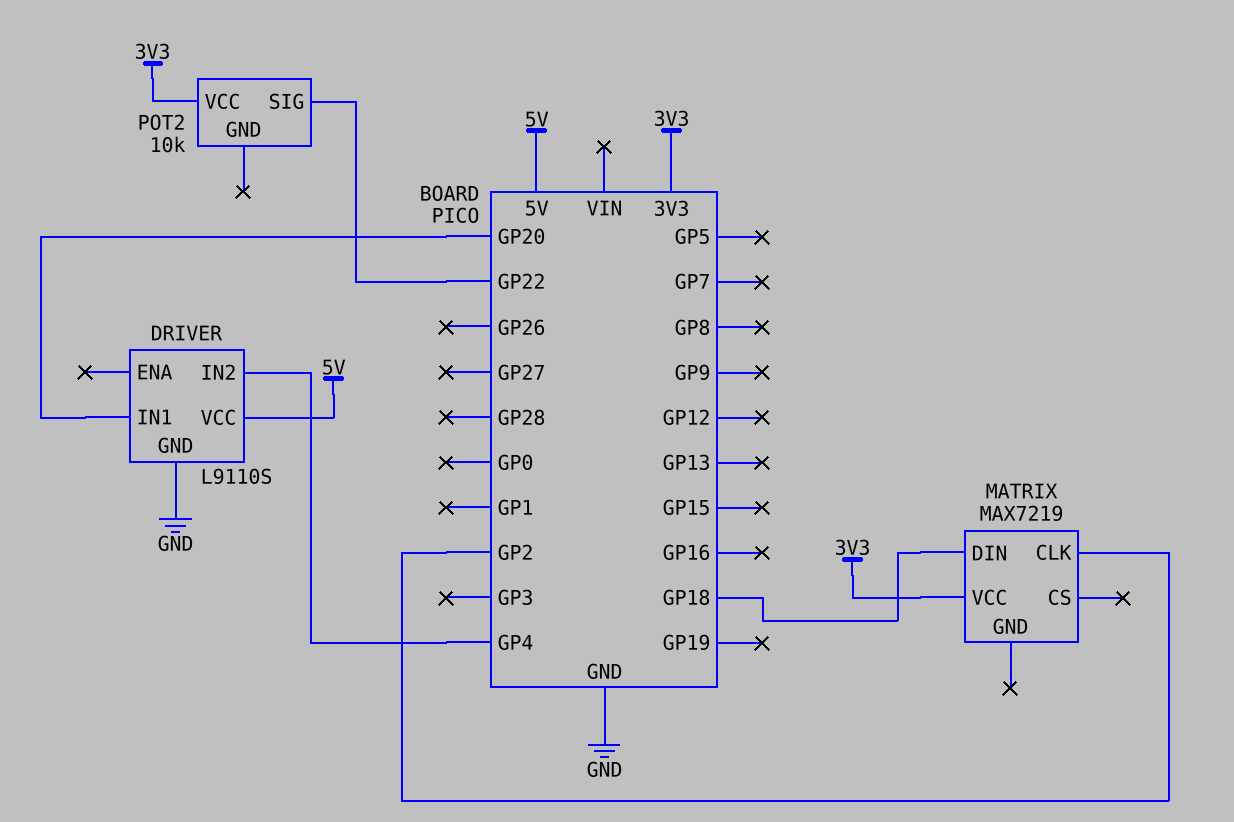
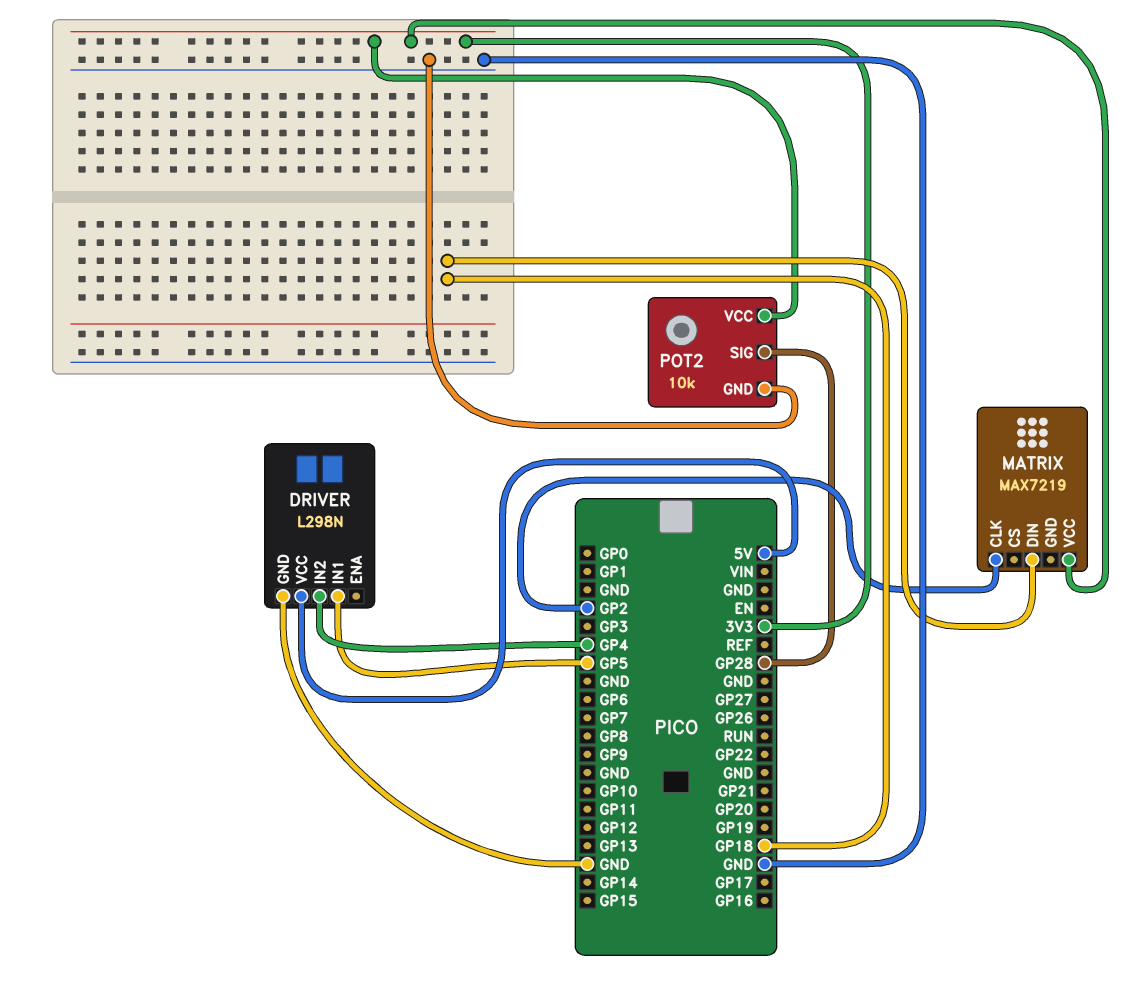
DRIVER: L9110S -> L298N
DRIVER pin IN1: GP20 -> GP5
POT2 pin GND: none -> GND
POT2 pin SIG: GP22 -> GP28

